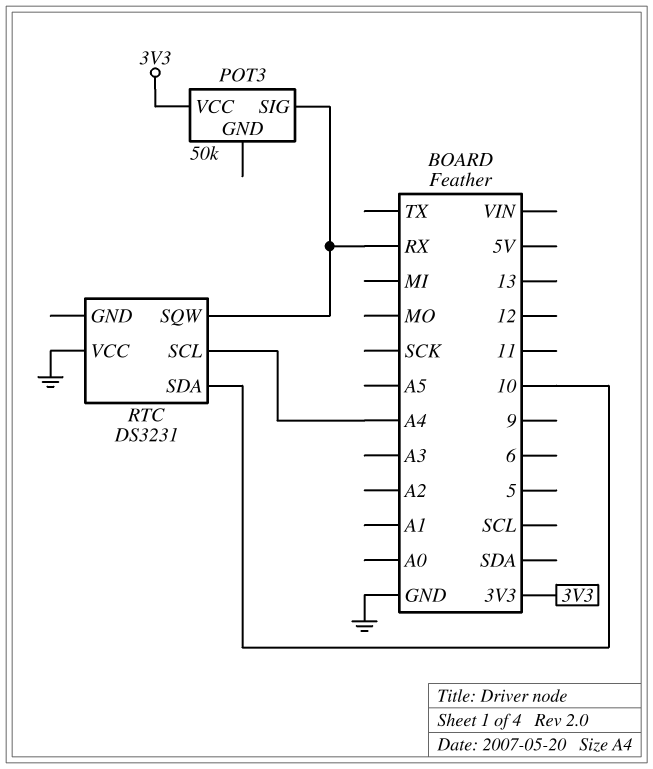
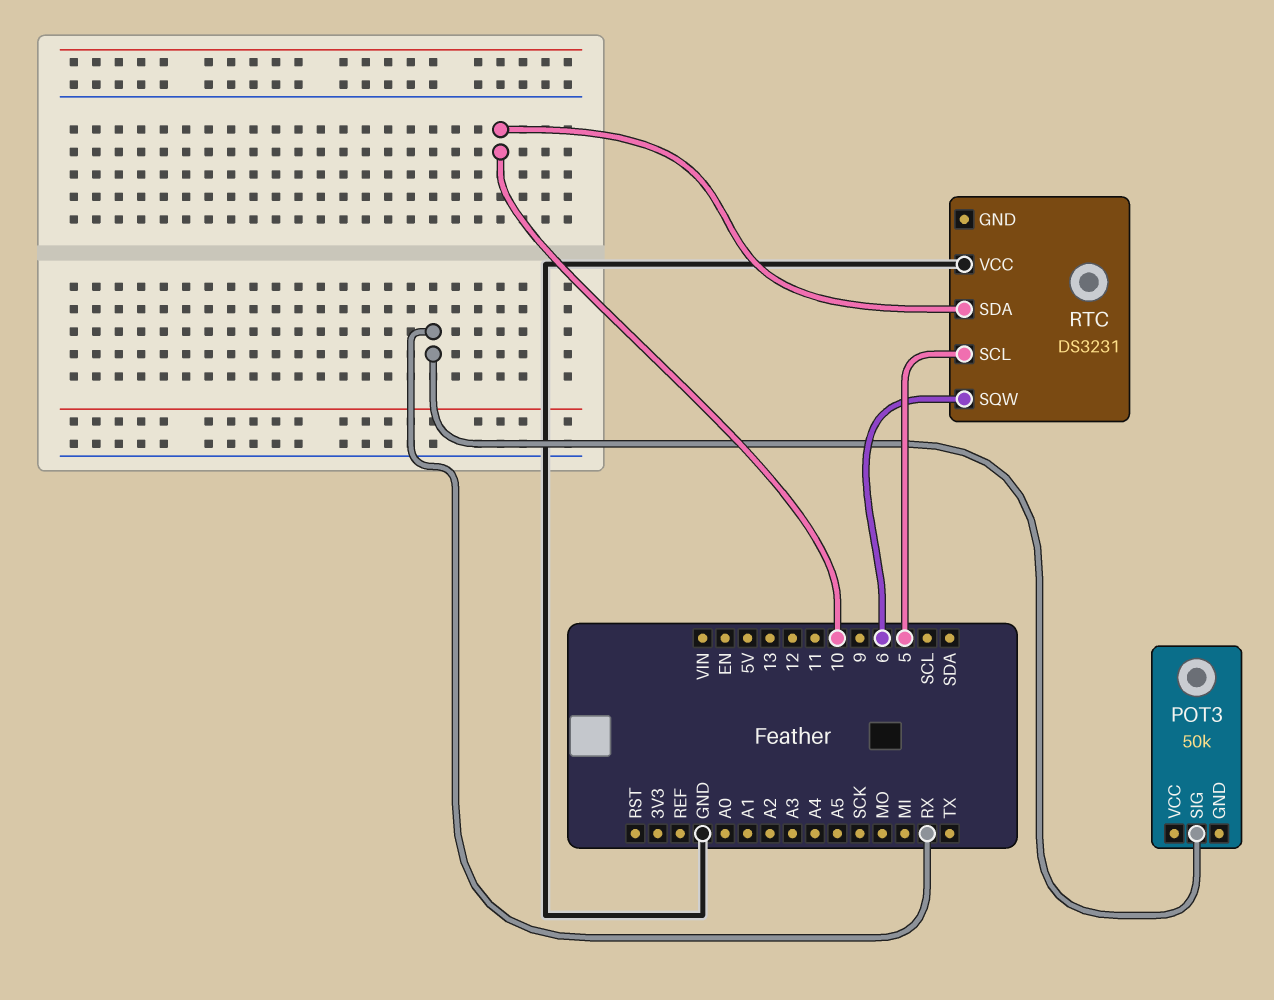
POT3 pin VCC: 3V3 -> none
RTC pin SCL: A4 -> 5
RTC pin SQW: RX -> 6

